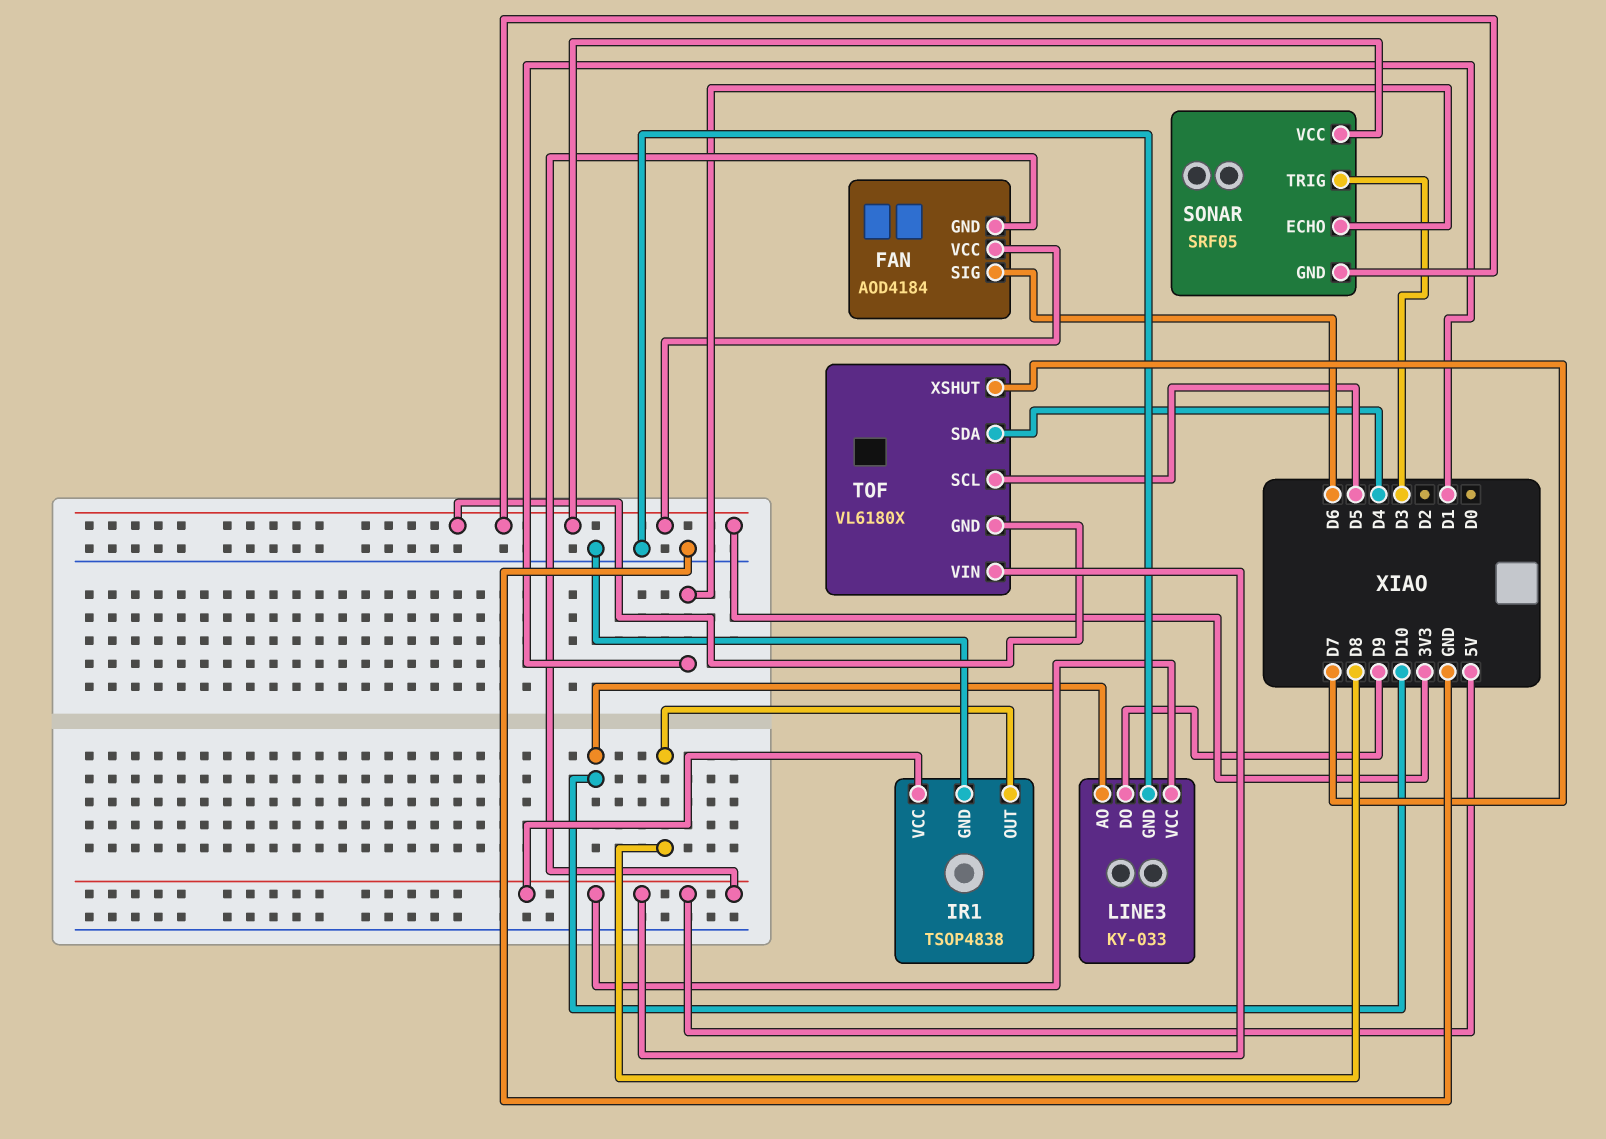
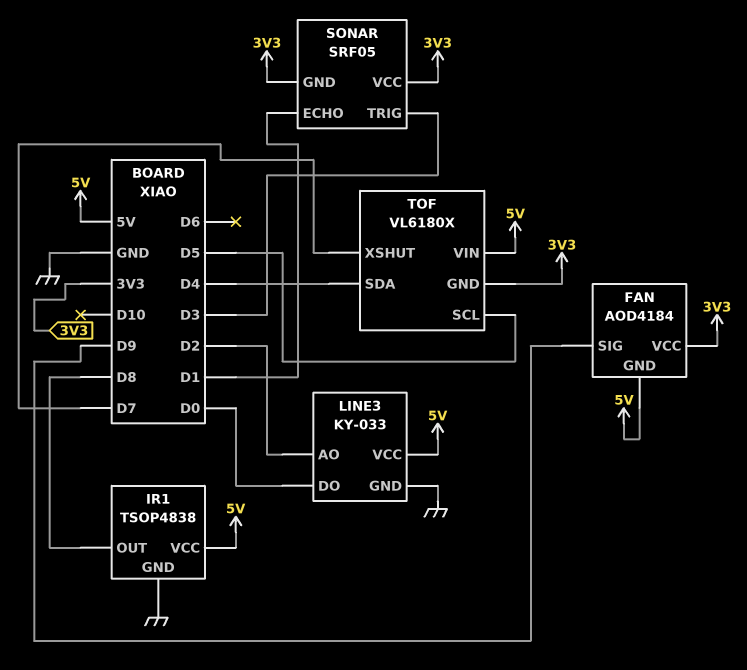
FAN pin SIG: D6 -> D9
LINE3 pin AO: D10 -> D2
LINE3 pin DO: D9 -> D0

